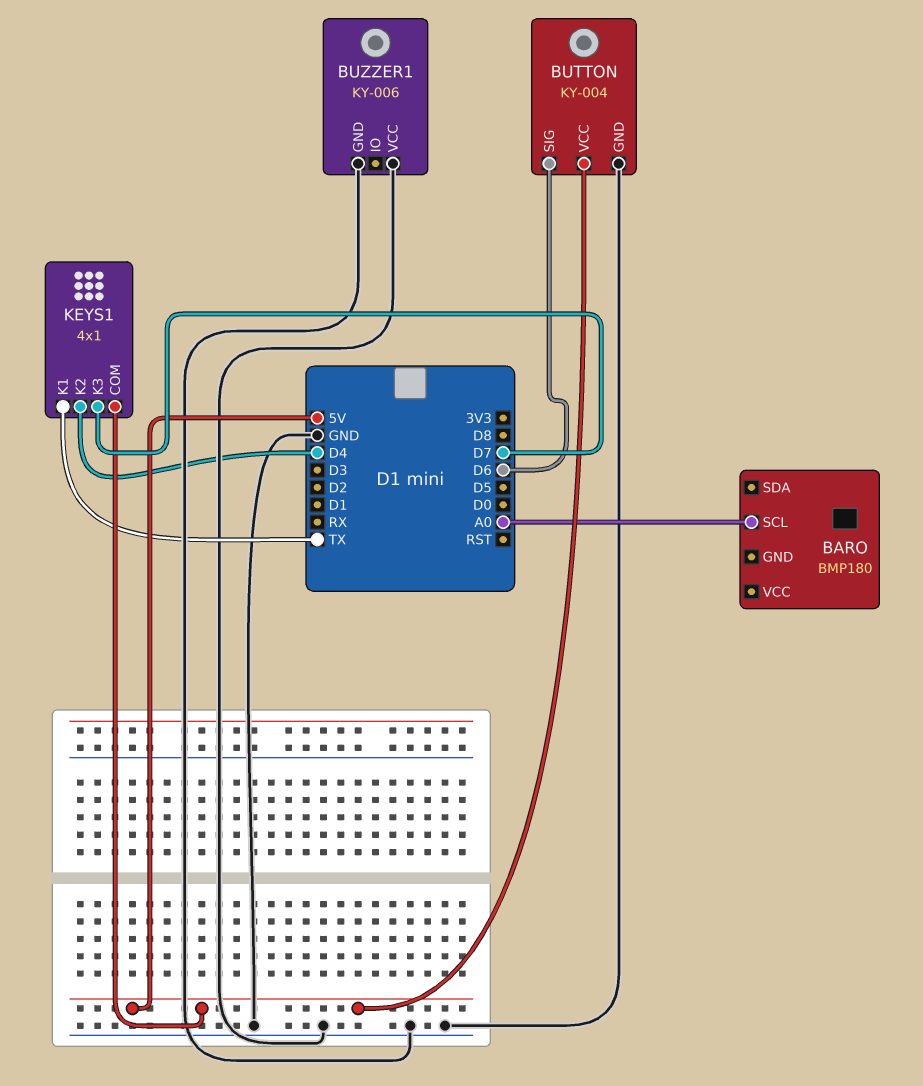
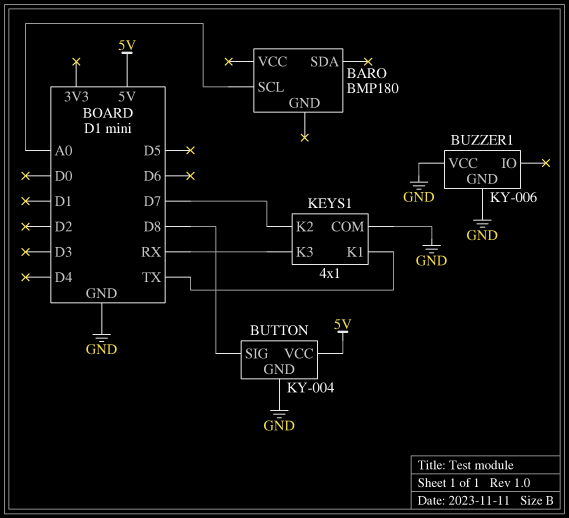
BUTTON pin SIG: D6 -> D8
KEYS1 pin COM: 5V -> GND
KEYS1 pin K2: D4 -> D7
KEYS1 pin K3: D7 -> RX

